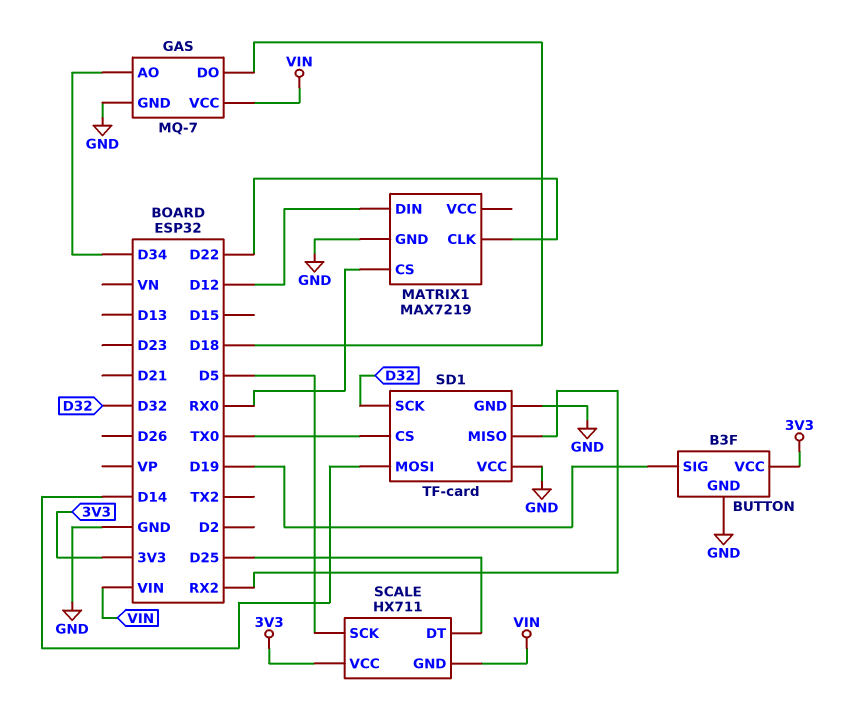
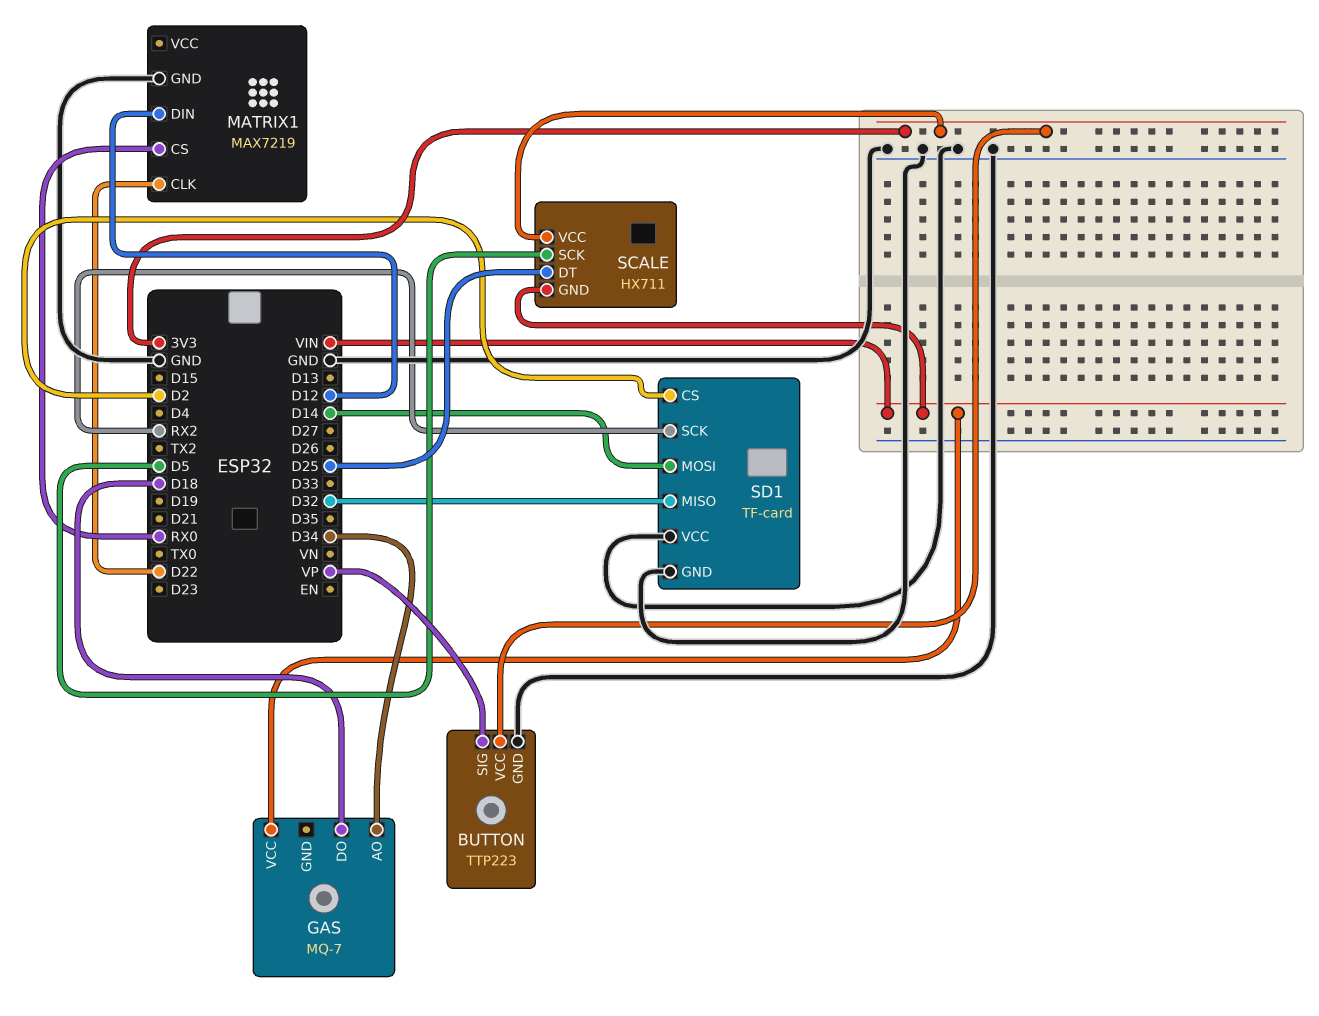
BUTTON: B3F -> TTP223
BUTTON pin SIG: D19 -> VP
GAS pin GND: GND -> none
SD1 pin CS: TX0 -> D2
SD1 pin MISO: RX2 -> D32
SD1 pin SCK: D32 -> RX2

